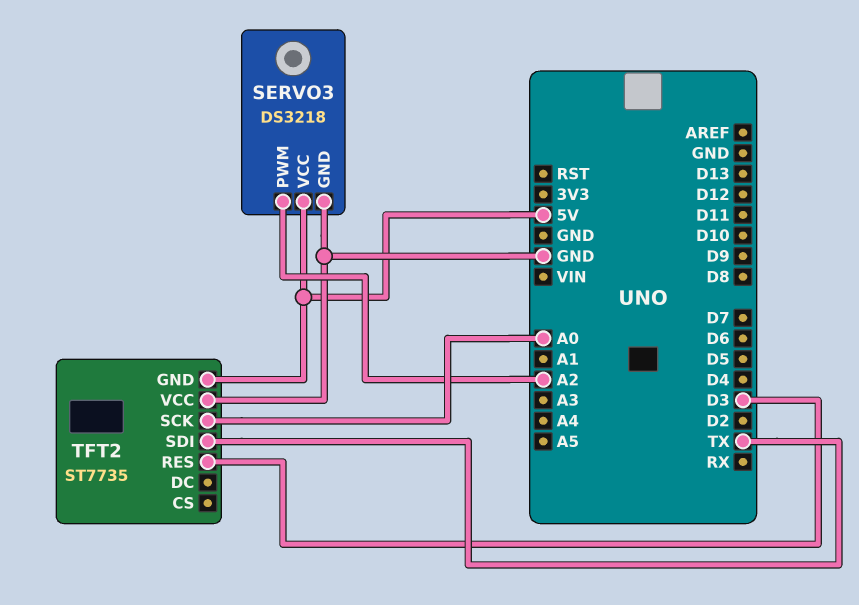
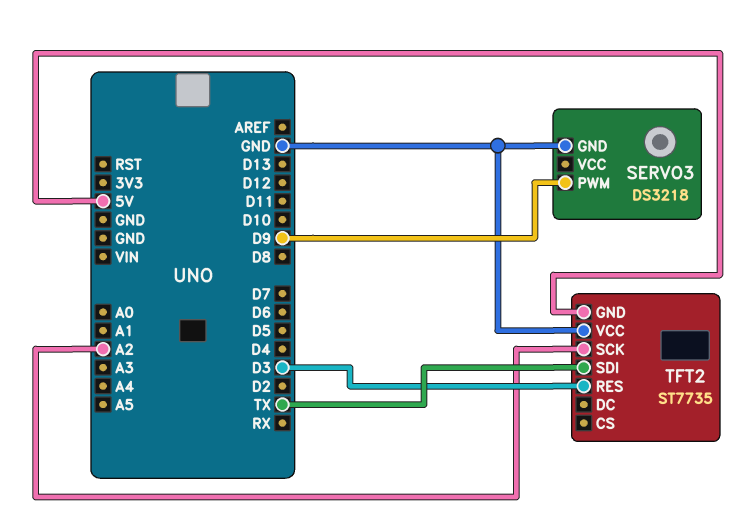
SERVO3 pin PWM: A2 -> D9
SERVO3 pin VCC: 5V -> none
TFT2 pin SCK: A0 -> A2

